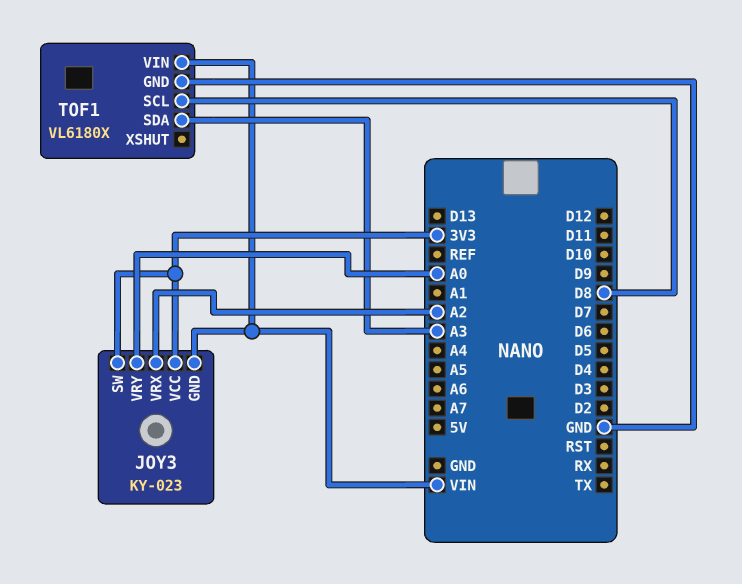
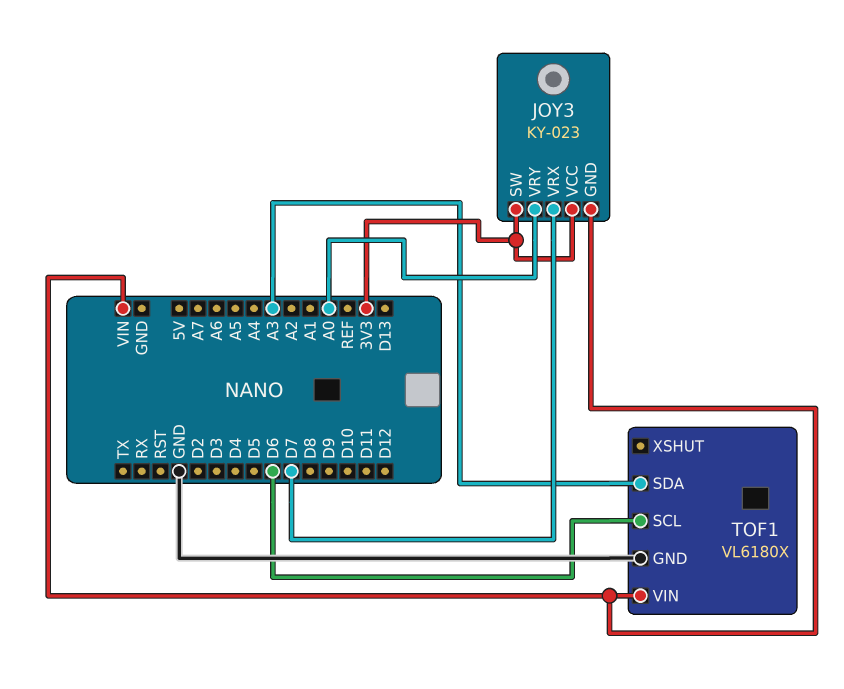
JOY3 pin VRX: A2 -> D7
TOF1 pin SCL: D8 -> D6

